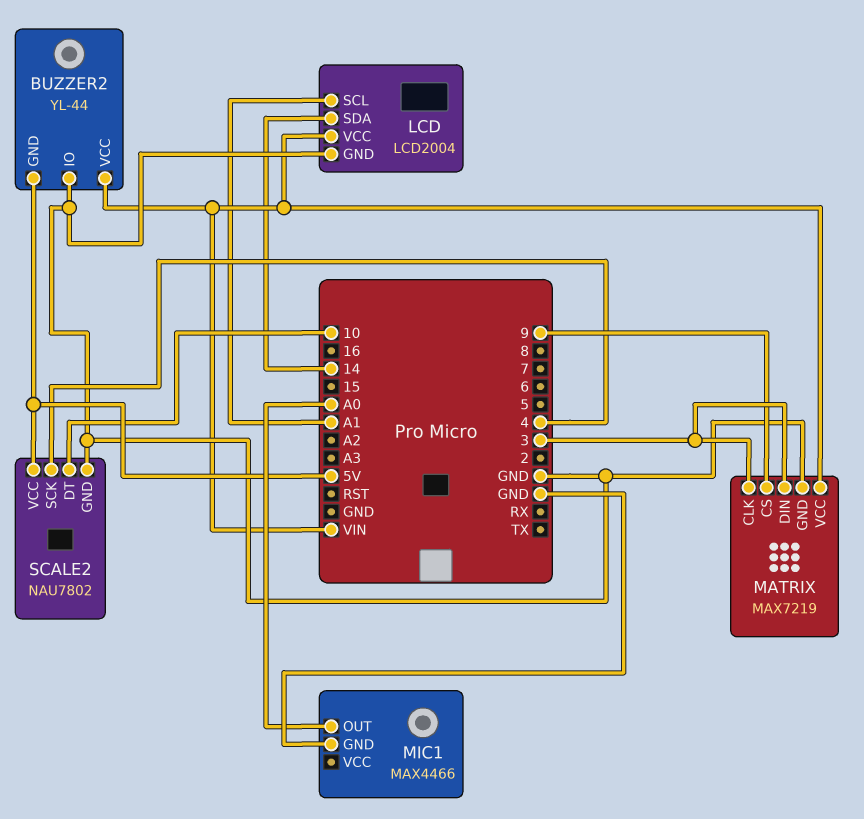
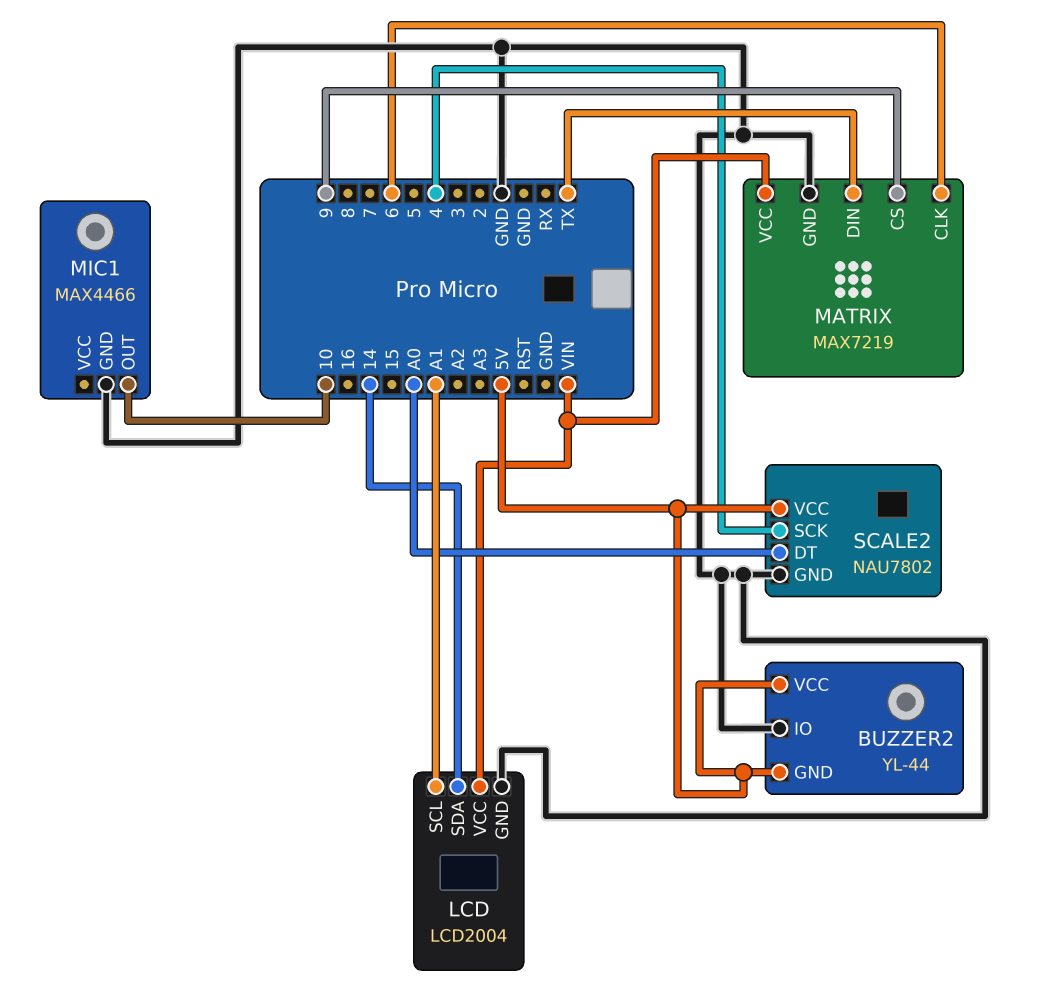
BUZZER2 pin VCC: VIN -> 5V
MATRIX pin CLK: 3 -> 6
MATRIX pin DIN: 3 -> TX
MIC1 pin OUT: A0 -> 10
SCALE2 pin DT: 10 -> A0

